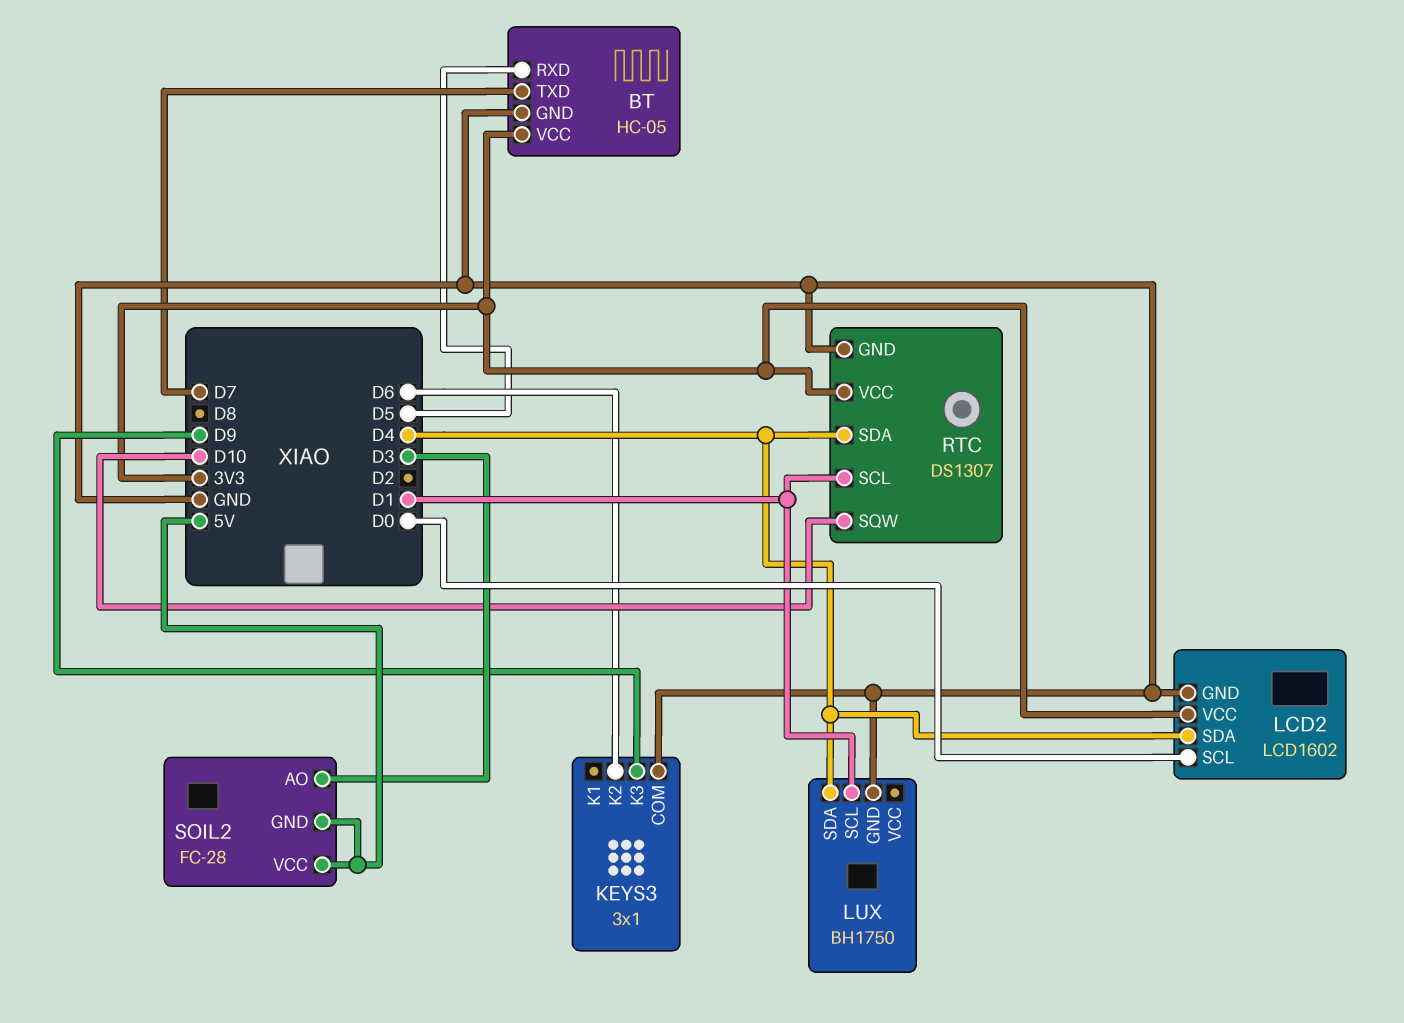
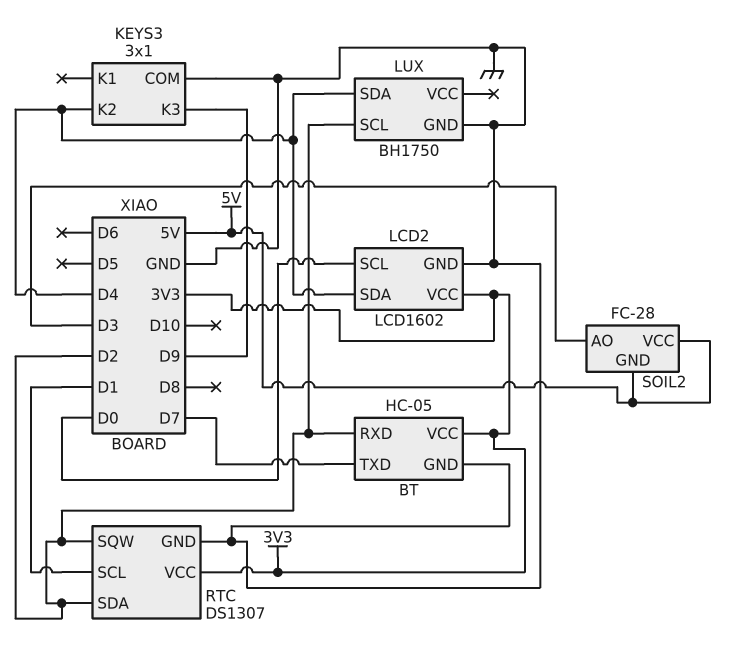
BT pin RXD: D5 -> D2
KEYS3 pin K2: D6 -> D4
LUX pin SCL: D1 -> D2
RTC pin SDA: D4 -> D2
RTC pin SQW: D10 -> D2

